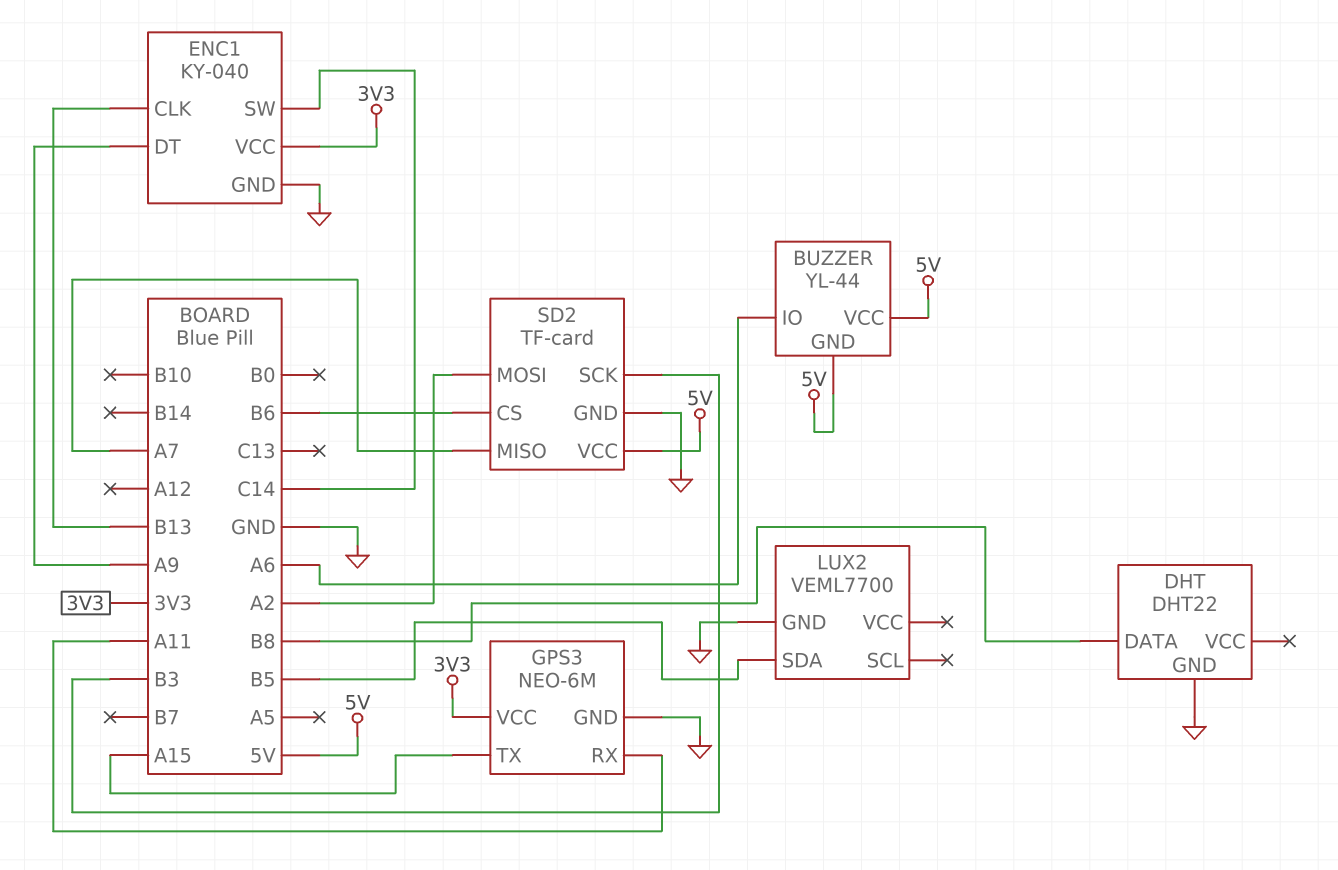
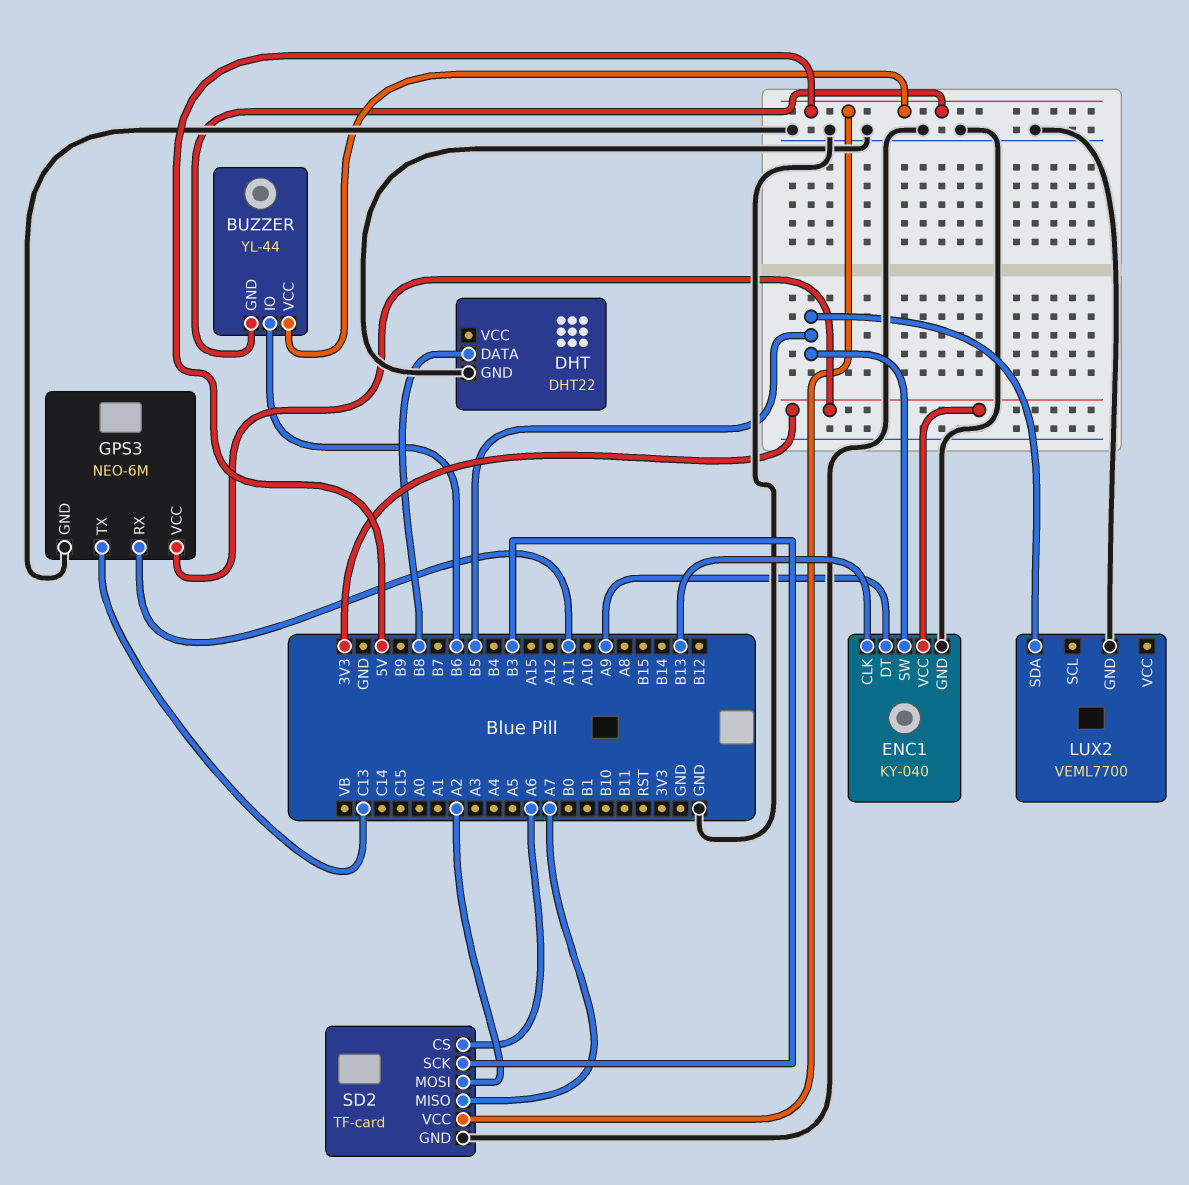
BUZZER pin IO: A6 -> B6
ENC1 pin SW: C14 -> B5
GPS3 pin TX: A15 -> C13
SD2 pin CS: B6 -> A6

